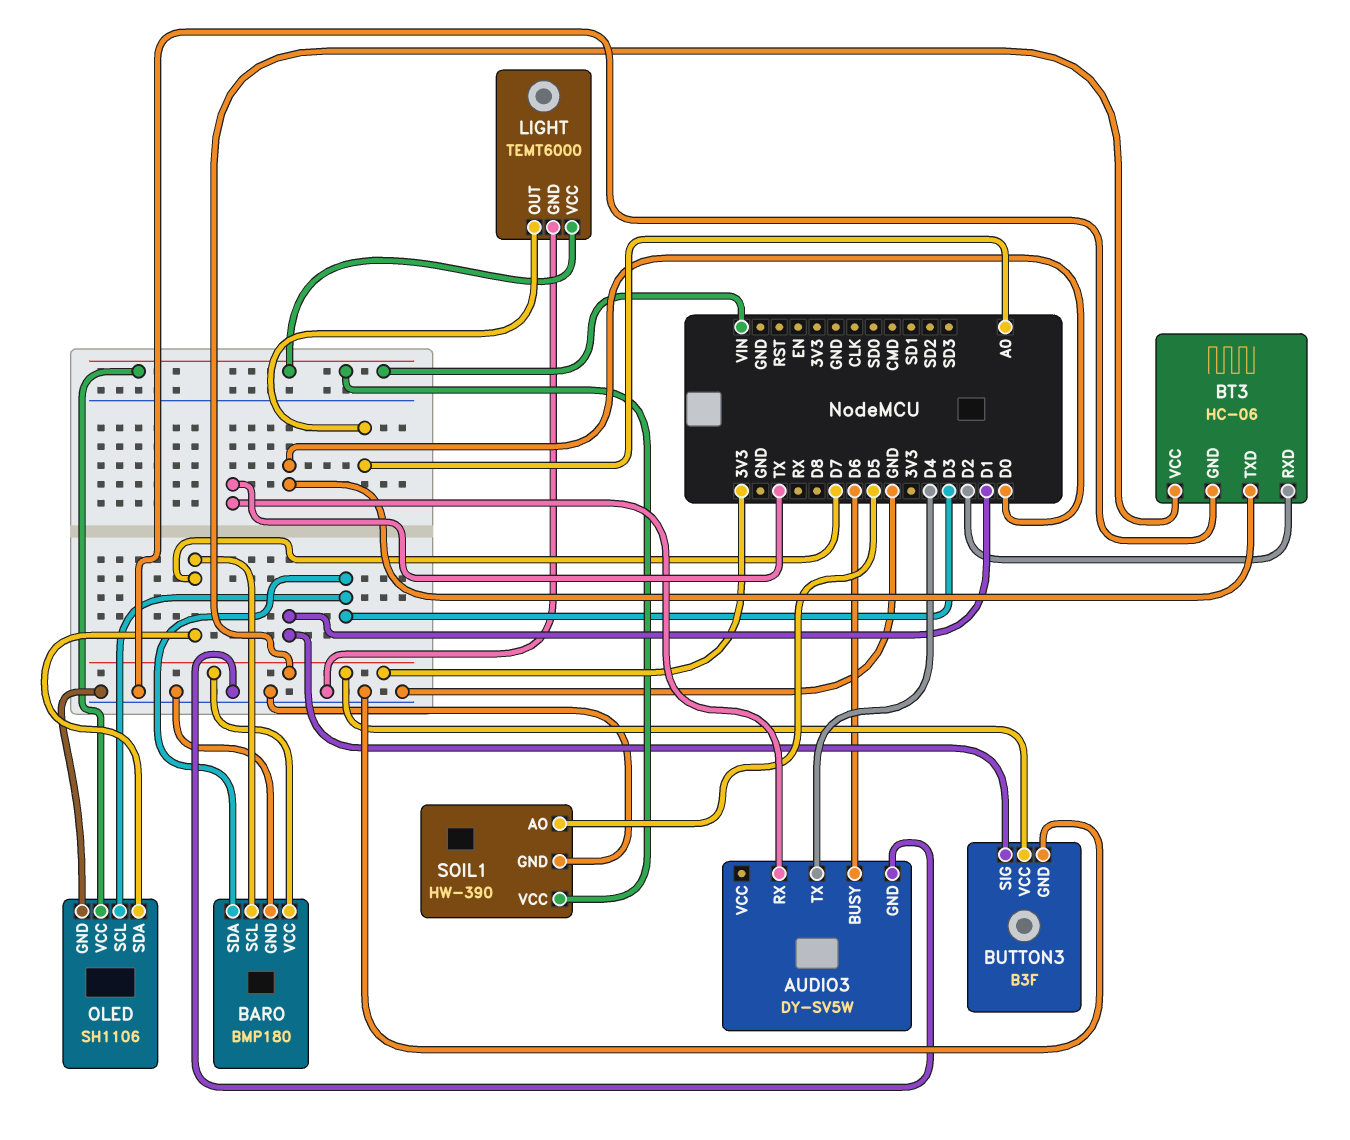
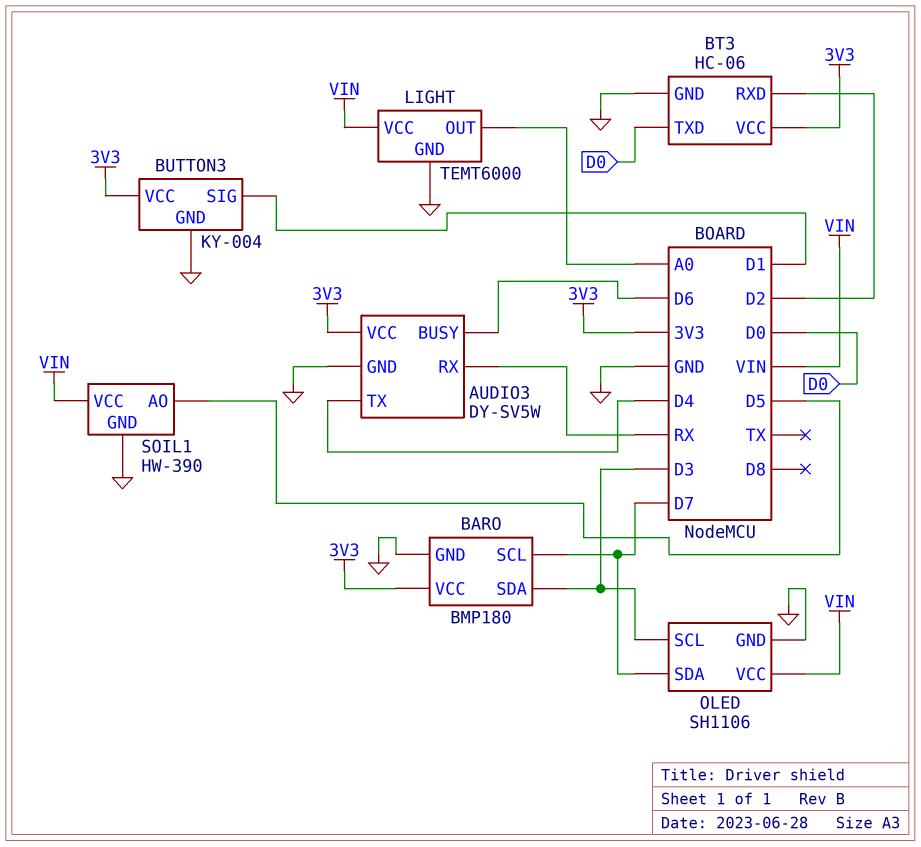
AUDIO3 pin RX: TX -> RX
AUDIO3 pin VCC: none -> 3V3
BUTTON3: B3F -> KY-004

